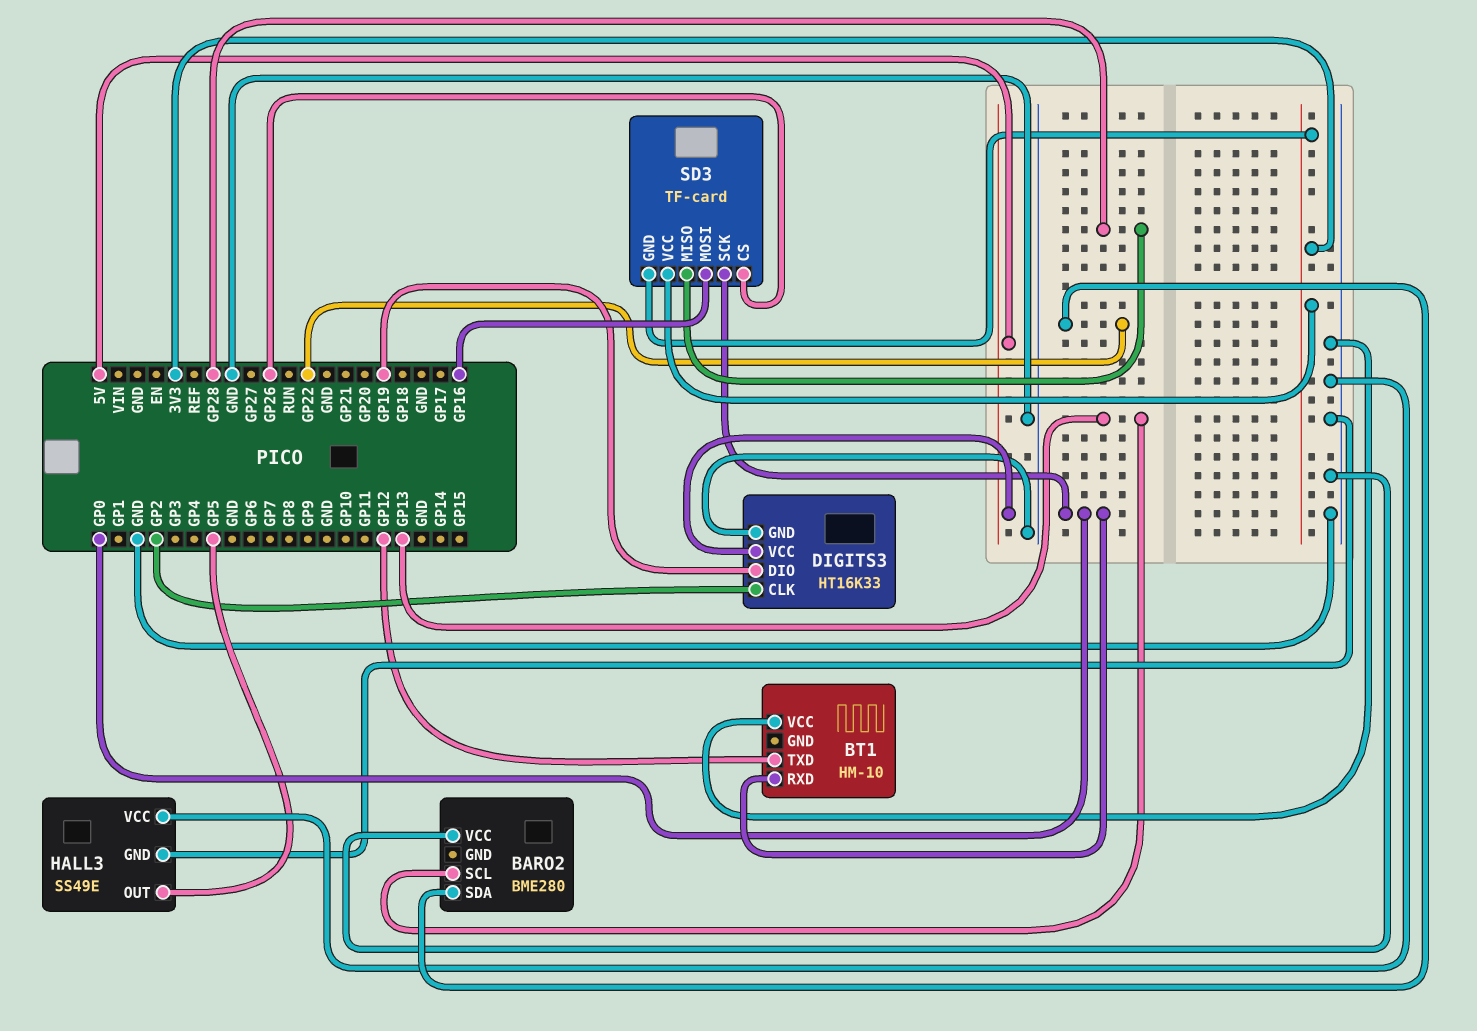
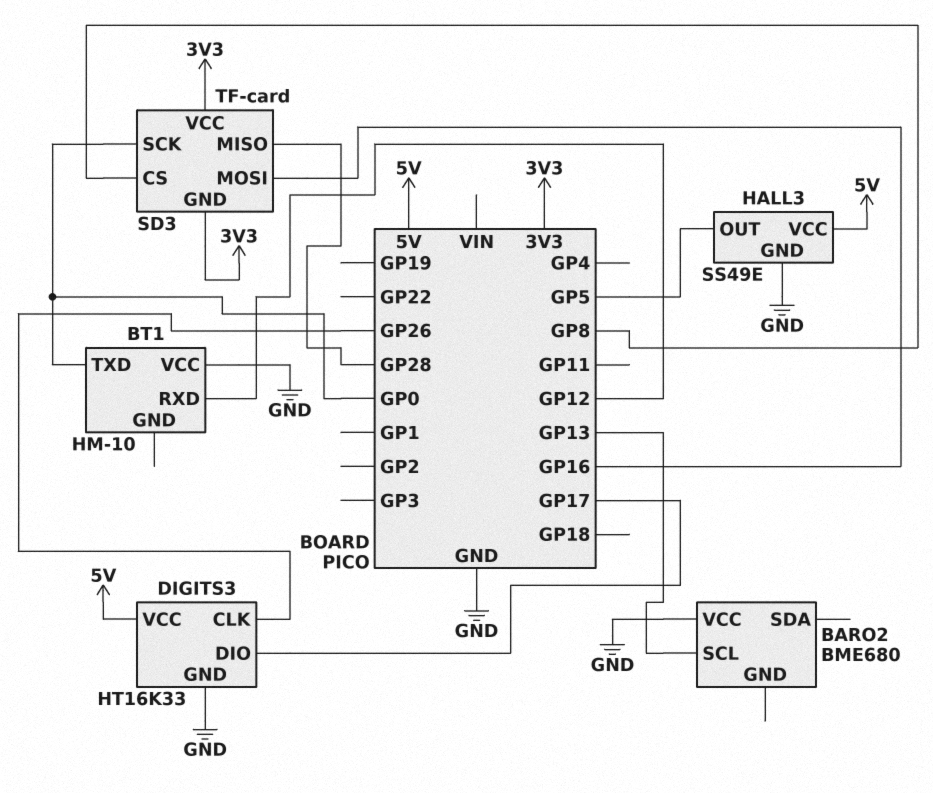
BARO2: BME280 -> BME680
BARO2 pin SDA: GP22 -> none
BT1 pin RXD: GP0 -> GP12
BT1 pin TXD: GP12 -> GP0
DIGITS3 pin CLK: GP2 -> GP26
DIGITS3 pin DIO: GP19 -> GP17
HALL3 pin VCC: GND -> 5V
SD3 pin CS: GP26 -> GP8

